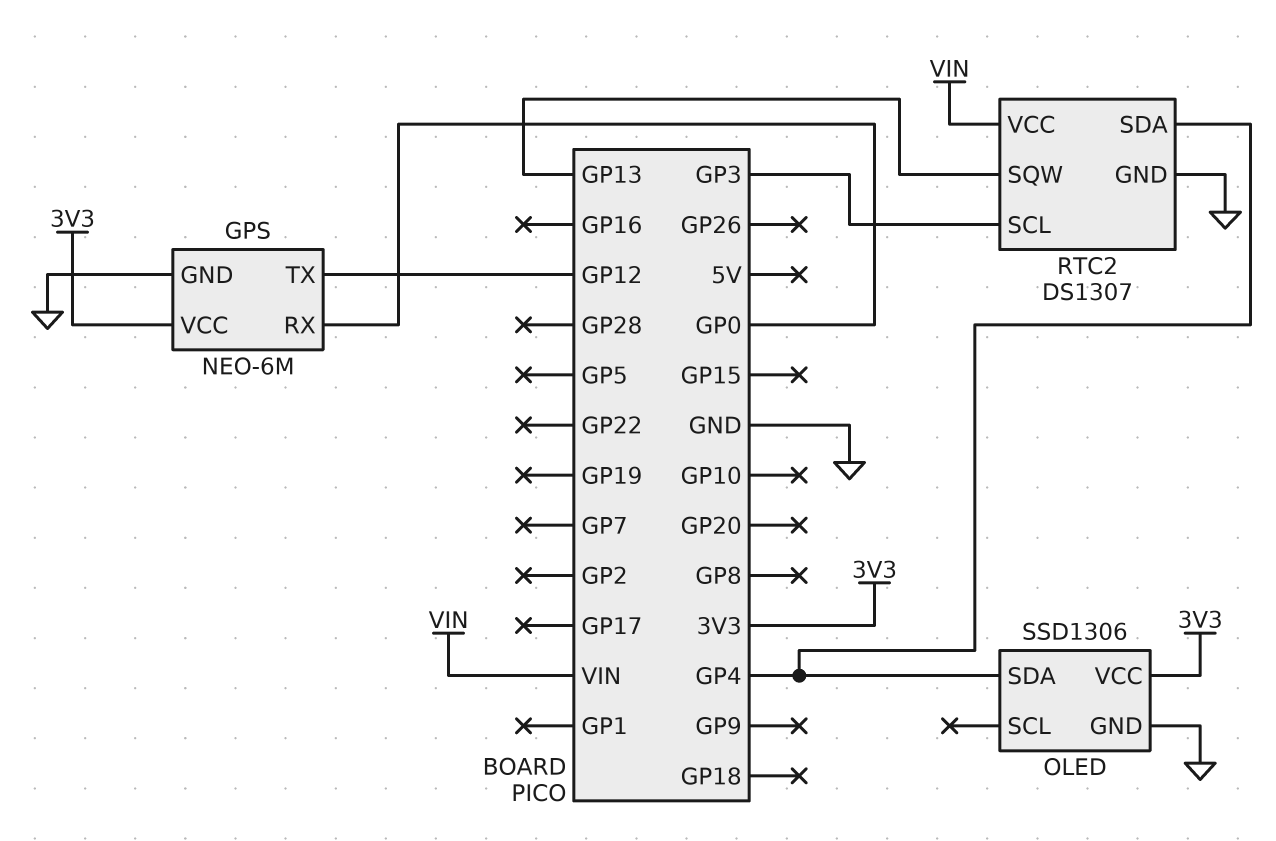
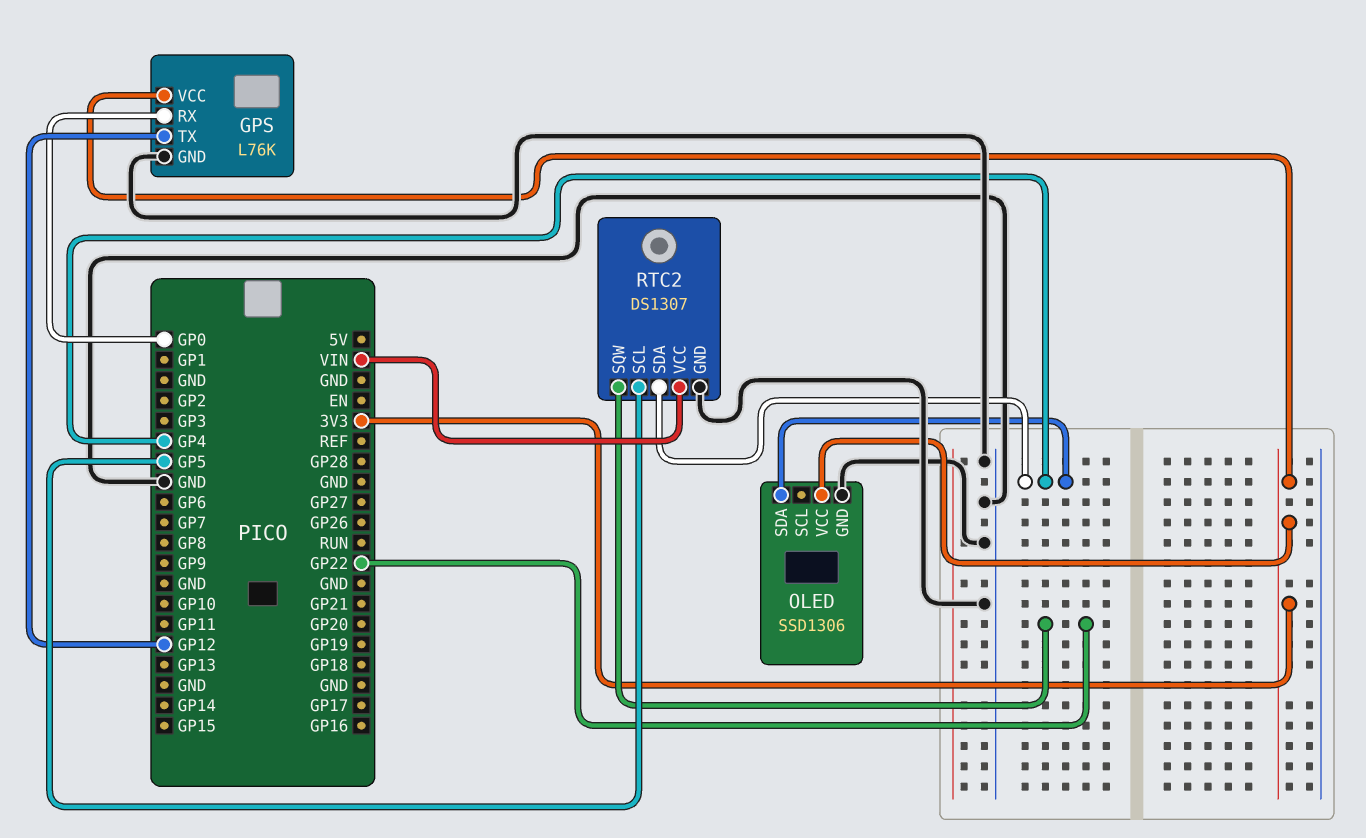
GPS: NEO-6M -> L76K
RTC2 pin SCL: GP3 -> GP5
RTC2 pin SQW: GP13 -> GP22

